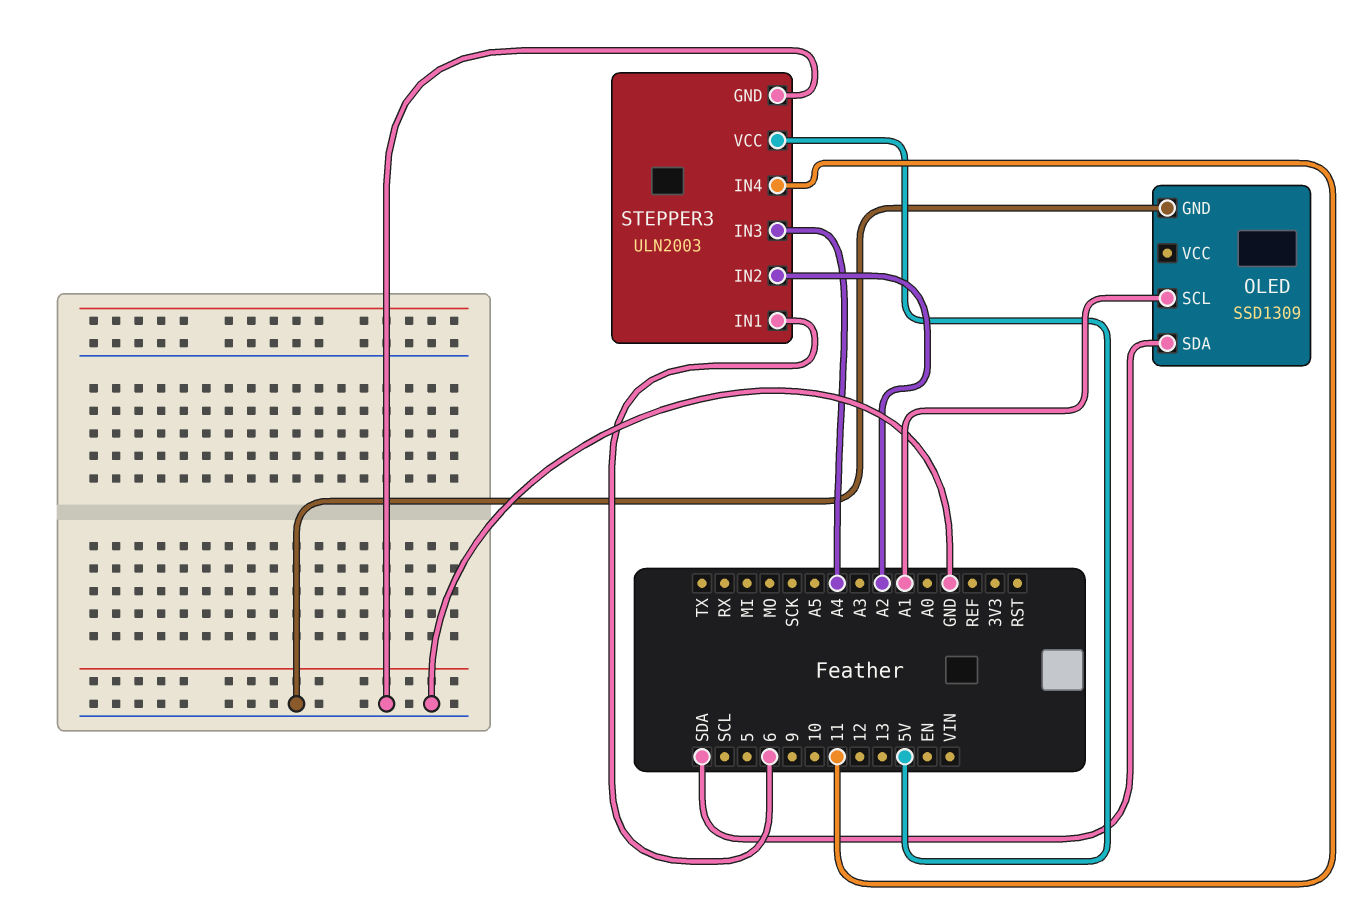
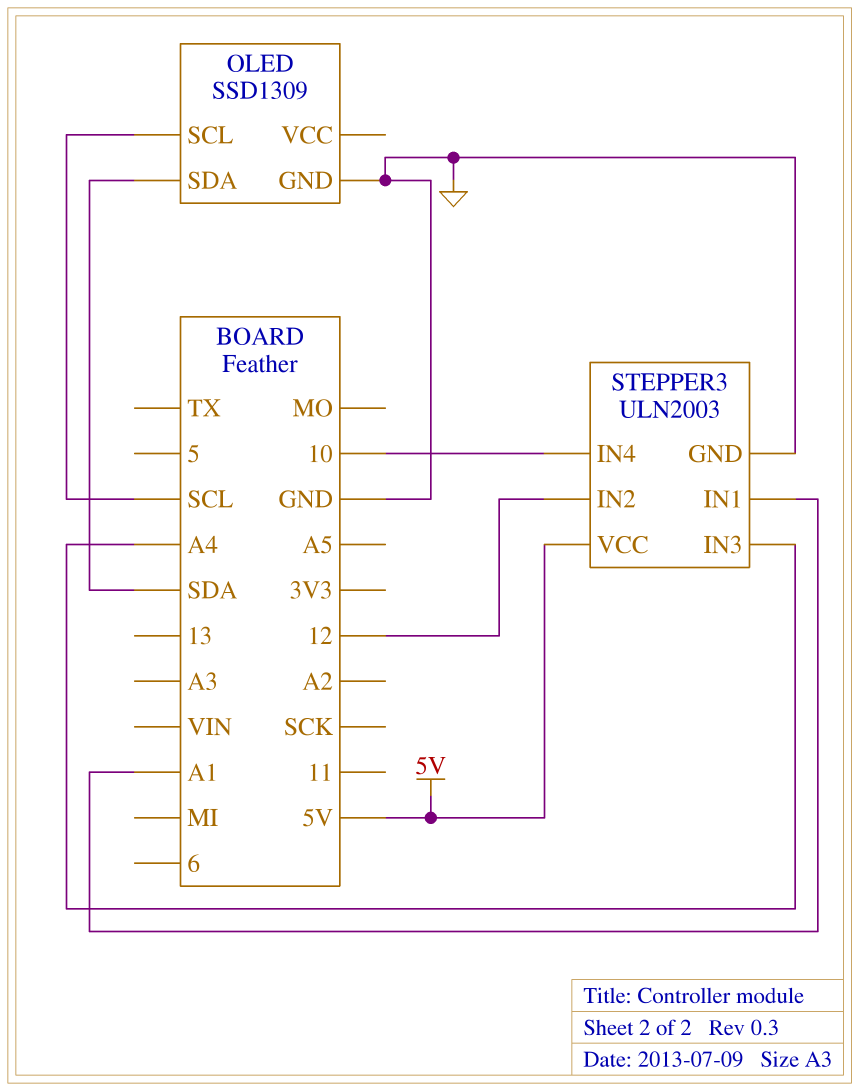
OLED pin SCL: A1 -> SCL
STEPPER3 pin IN1: 6 -> A1
STEPPER3 pin IN2: A2 -> 12
STEPPER3 pin IN4: 11 -> 10

